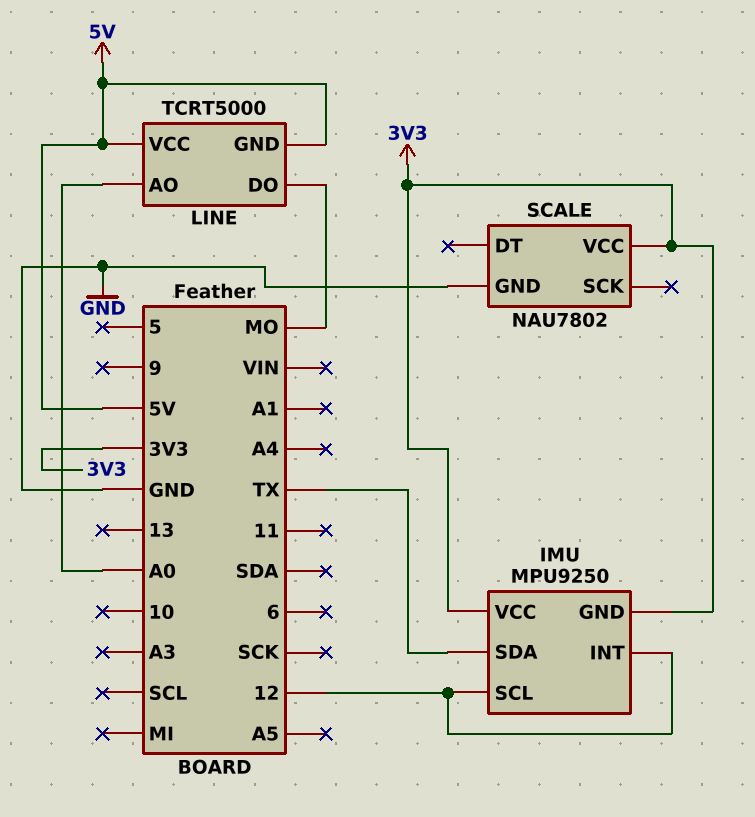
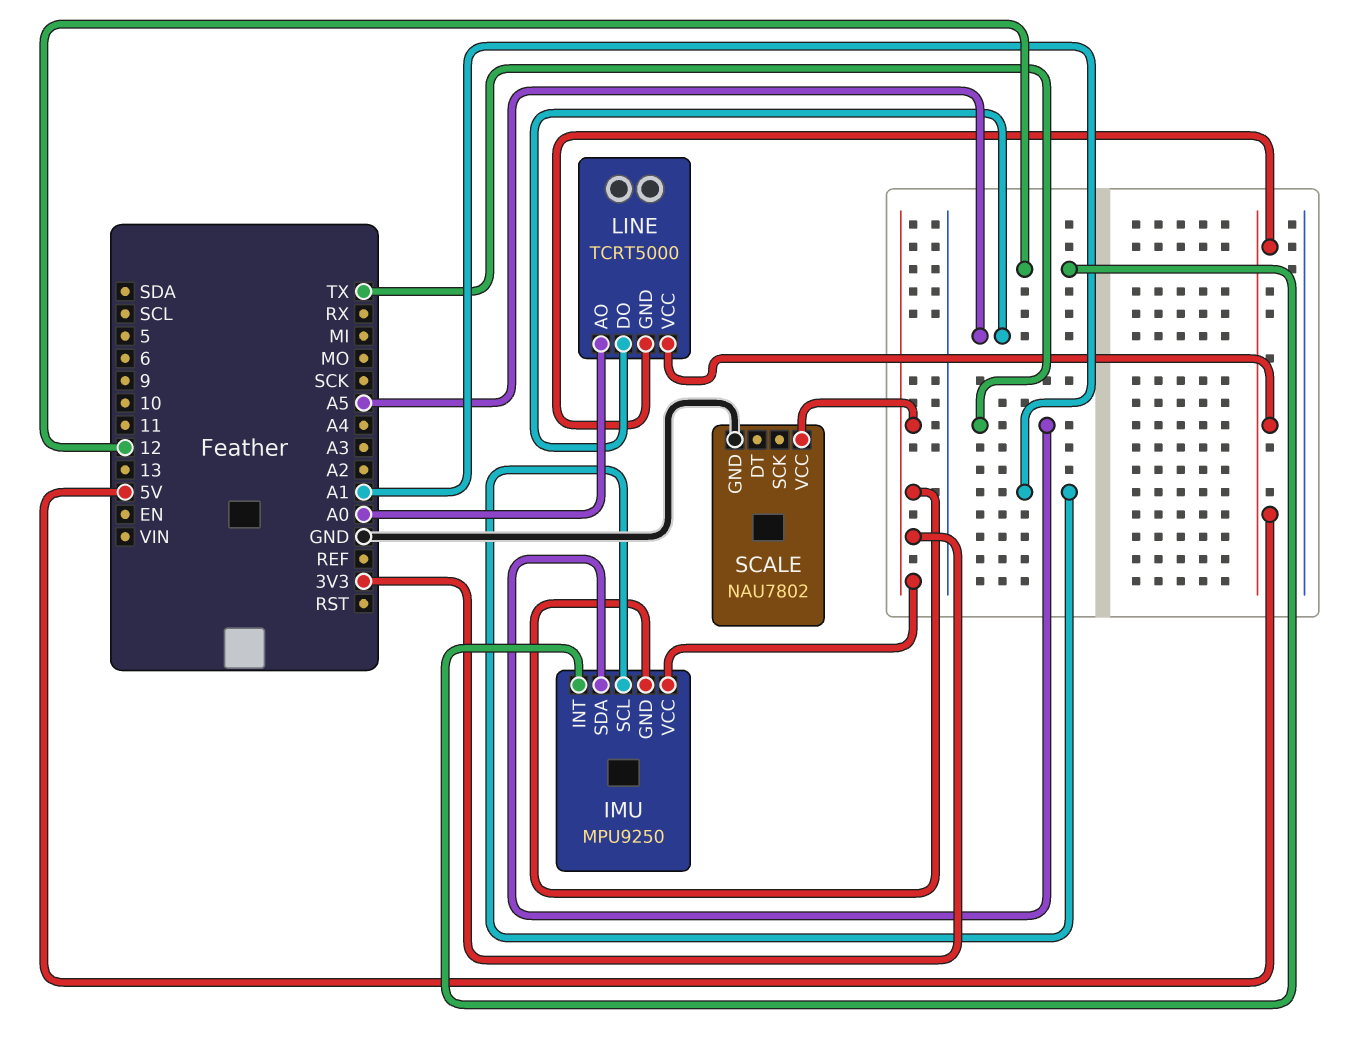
IMU pin SCL: 12 -> A1
LINE pin DO: MO -> A5

